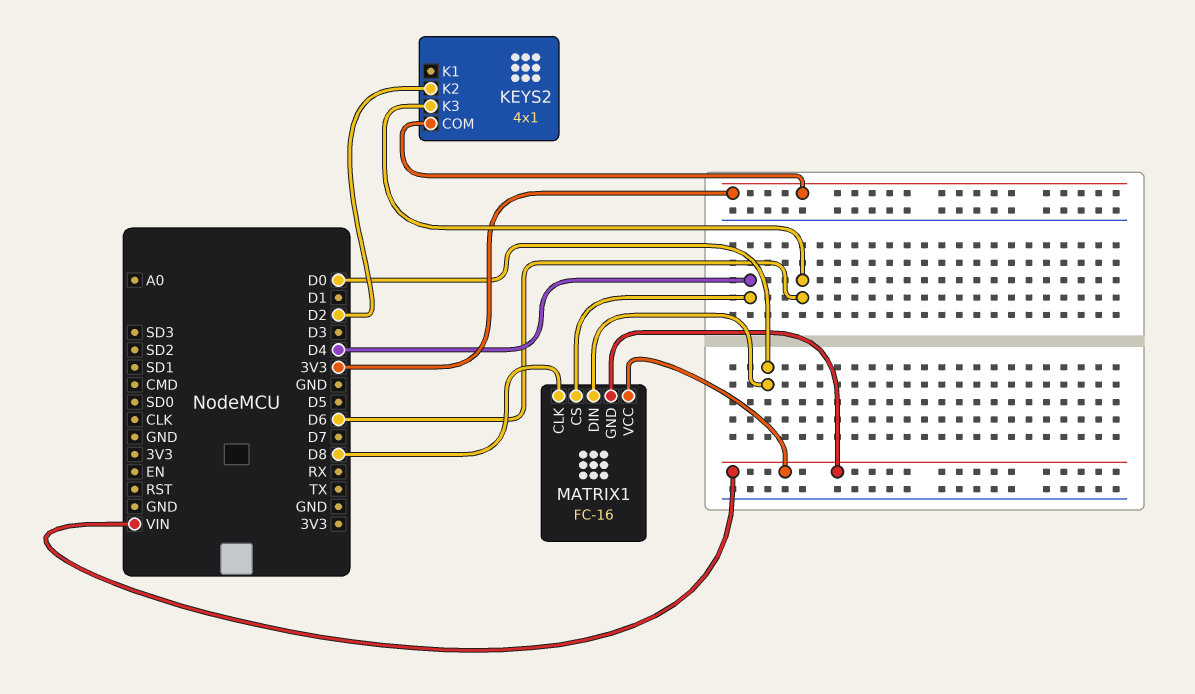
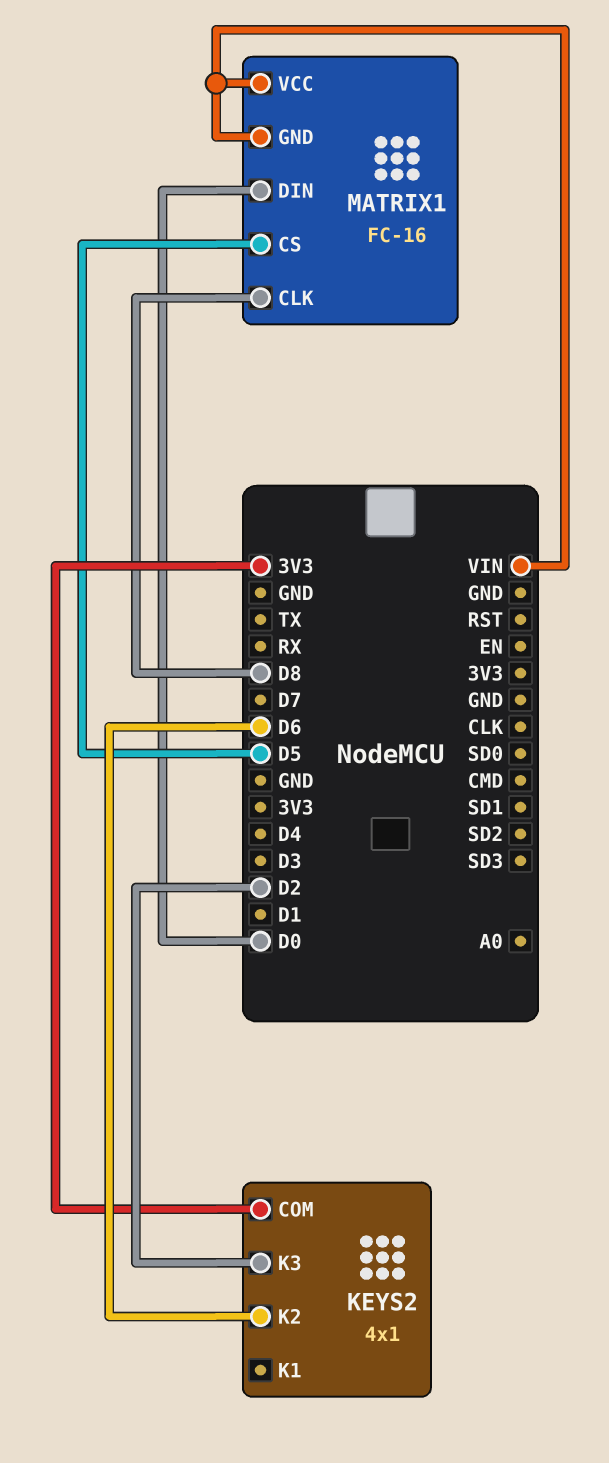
KEYS2 pin K2: D2 -> D6
KEYS2 pin K3: D6 -> D2
MATRIX1 pin CS: D4 -> D5

